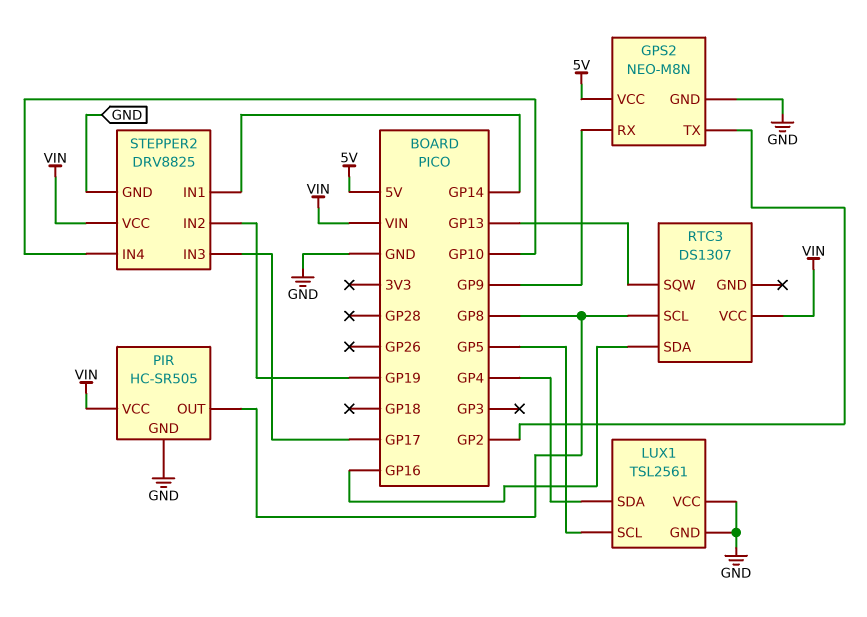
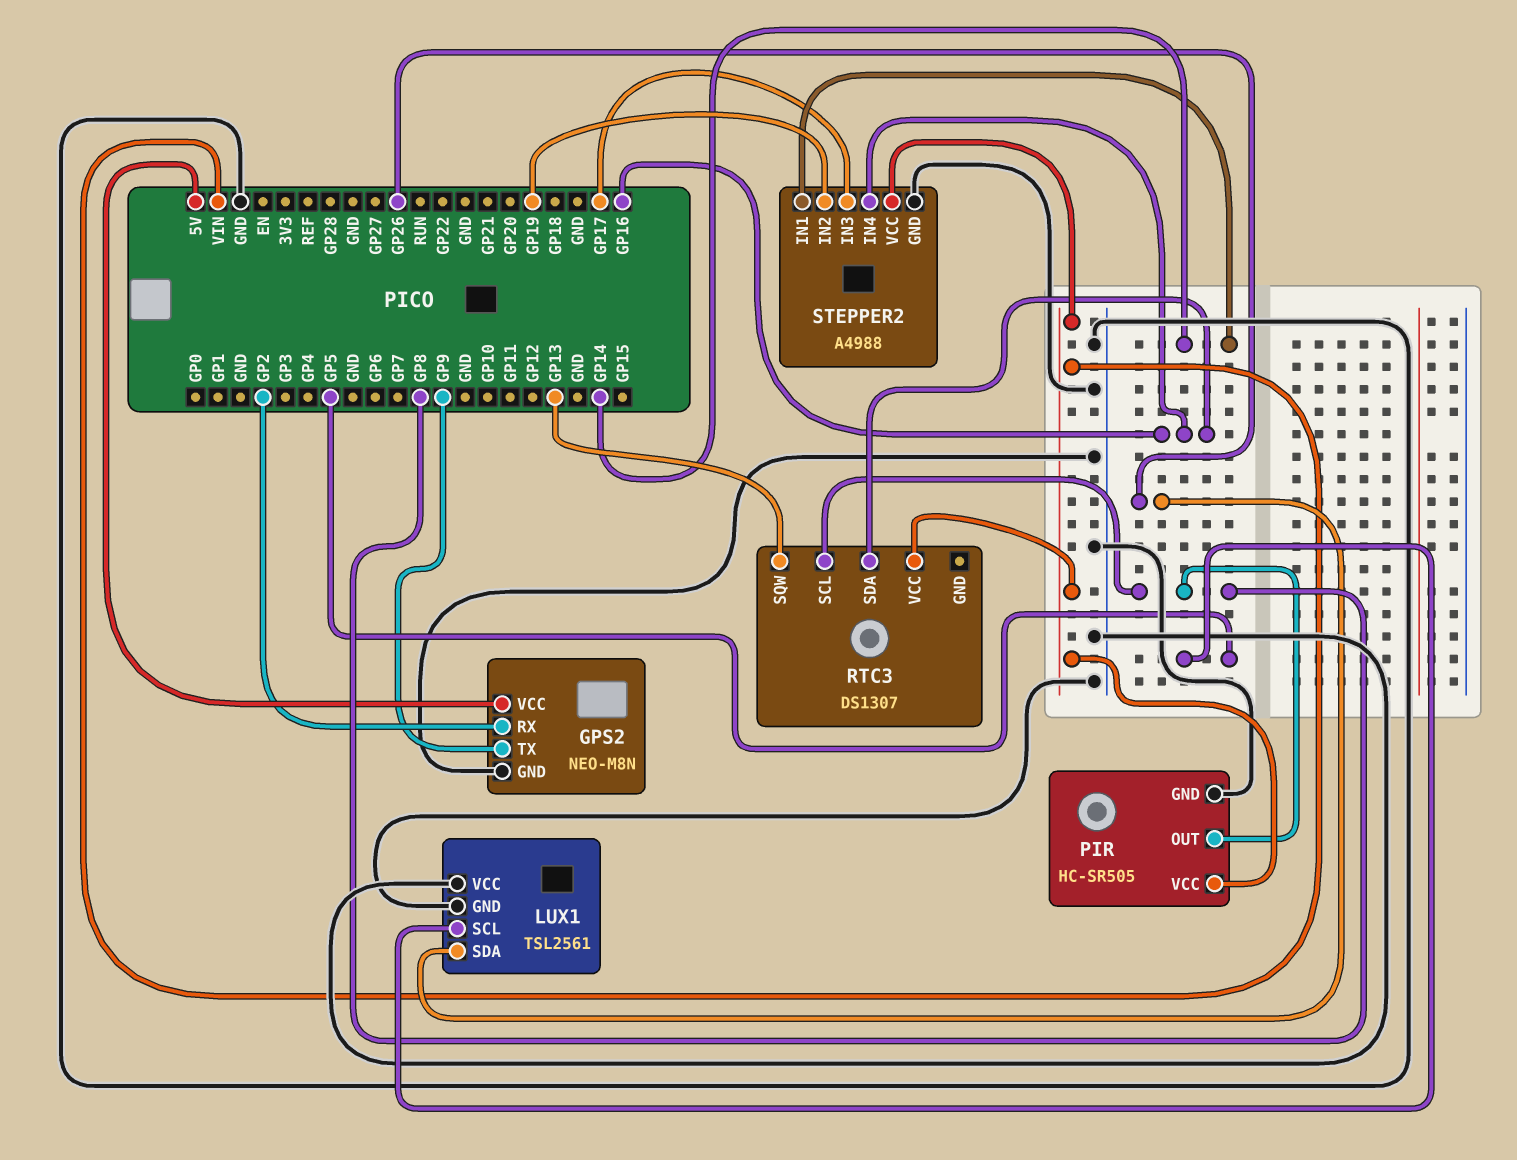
GPS2 pin RX: GP9 -> GP2
GPS2 pin TX: GP2 -> GP9
LUX1 pin SDA: GP4 -> GP26
STEPPER2: DRV8825 -> A4988
STEPPER2 pin IN4: GP10 -> GP16

